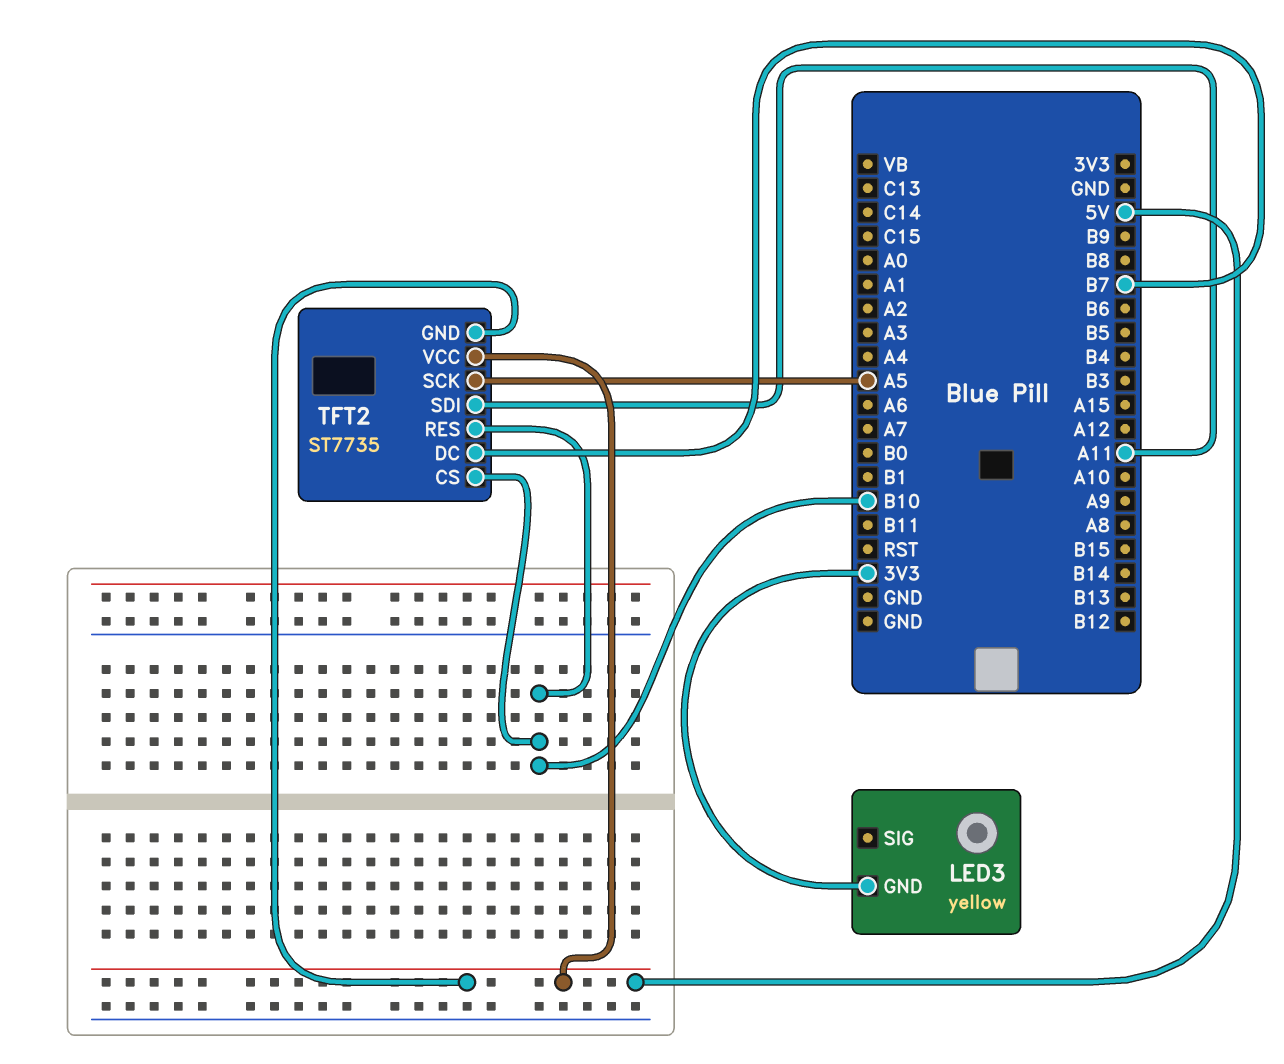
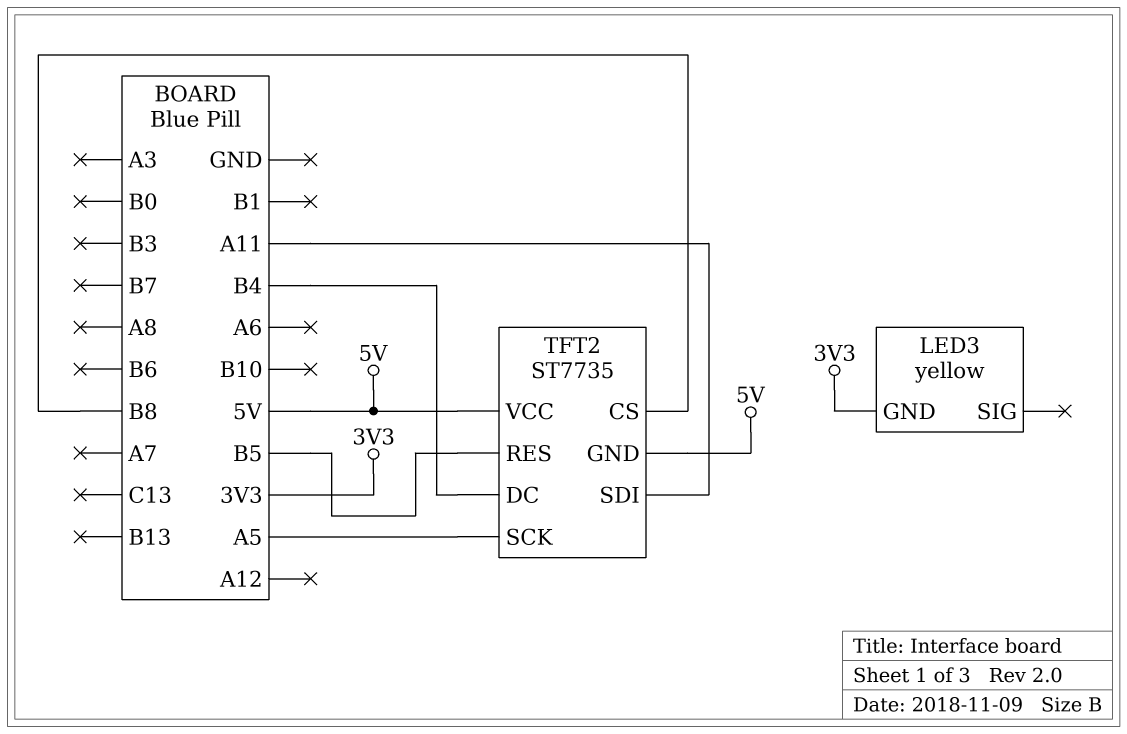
TFT2 pin CS: B10 -> B8
TFT2 pin DC: B7 -> B4
TFT2 pin RES: B10 -> B5

